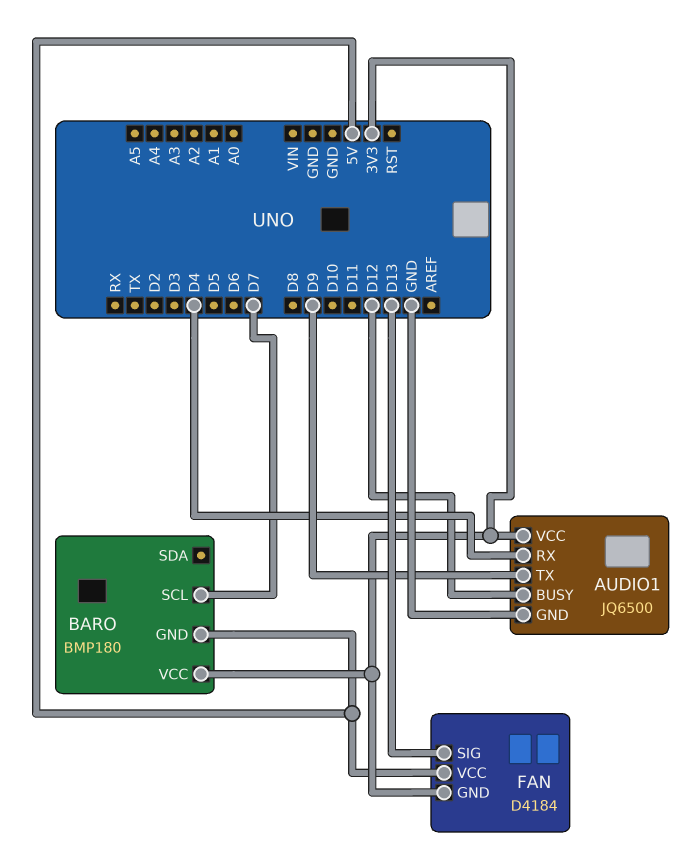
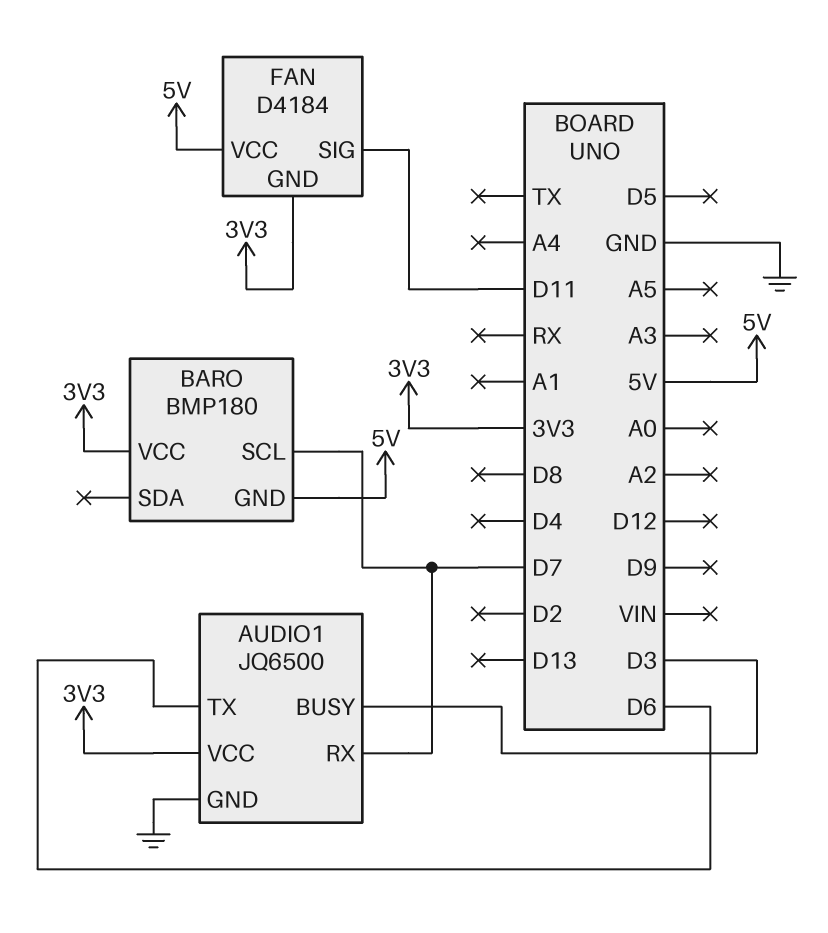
AUDIO1 pin BUSY: D12 -> D3
AUDIO1 pin RX: D4 -> D7
AUDIO1 pin TX: D9 -> D6
FAN pin SIG: D13 -> D11

